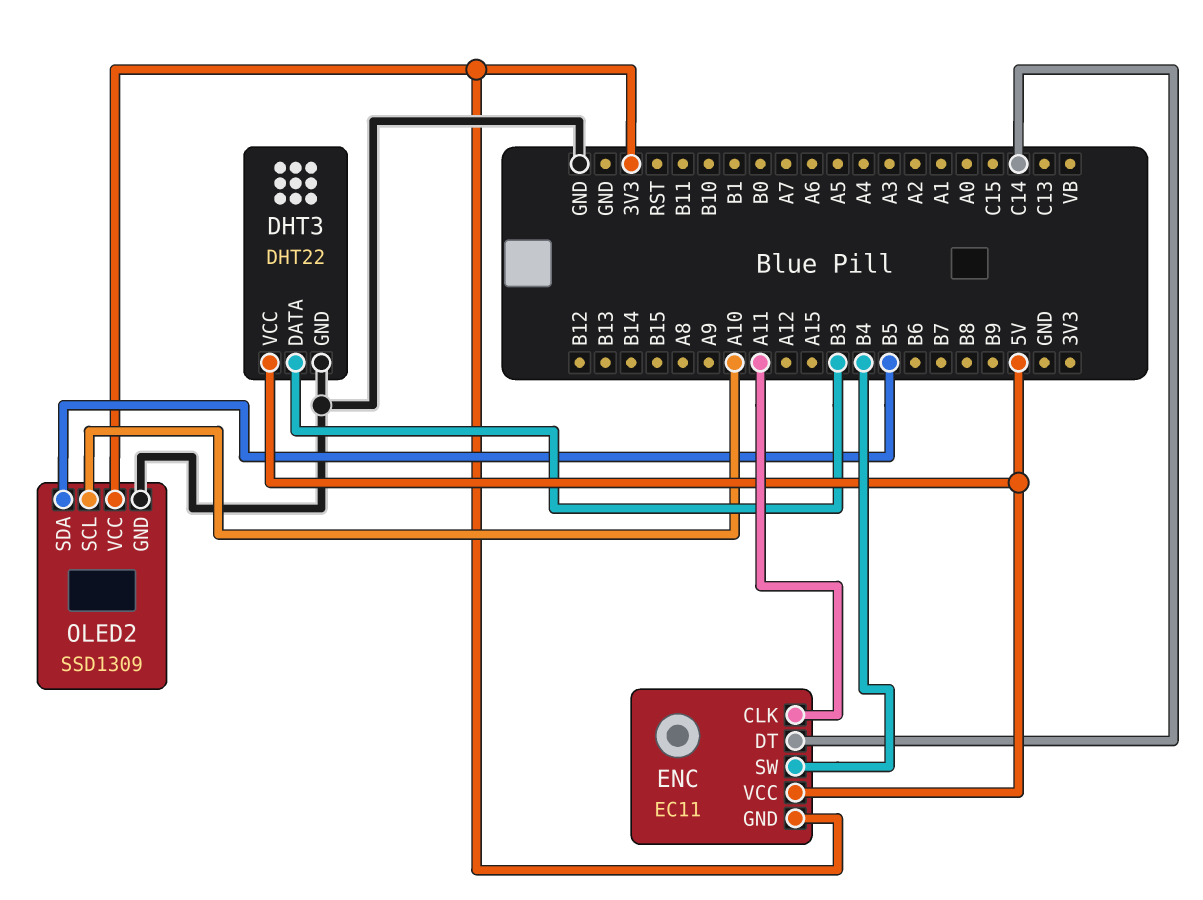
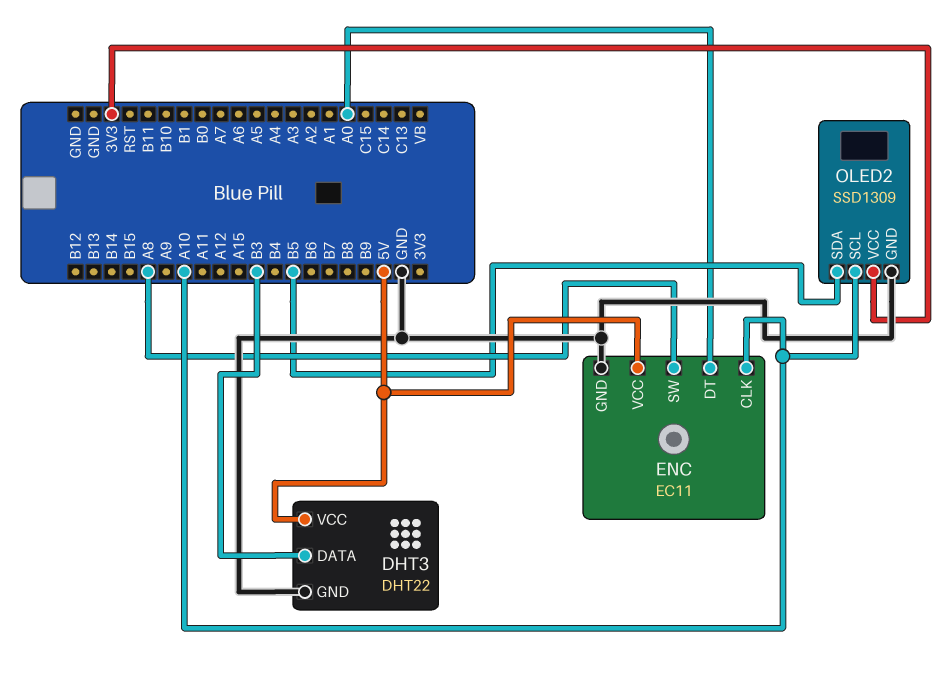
ENC pin CLK: A11 -> A10
ENC pin DT: C14 -> A0
ENC pin GND: 3V3 -> GND
ENC pin SW: B4 -> A8

